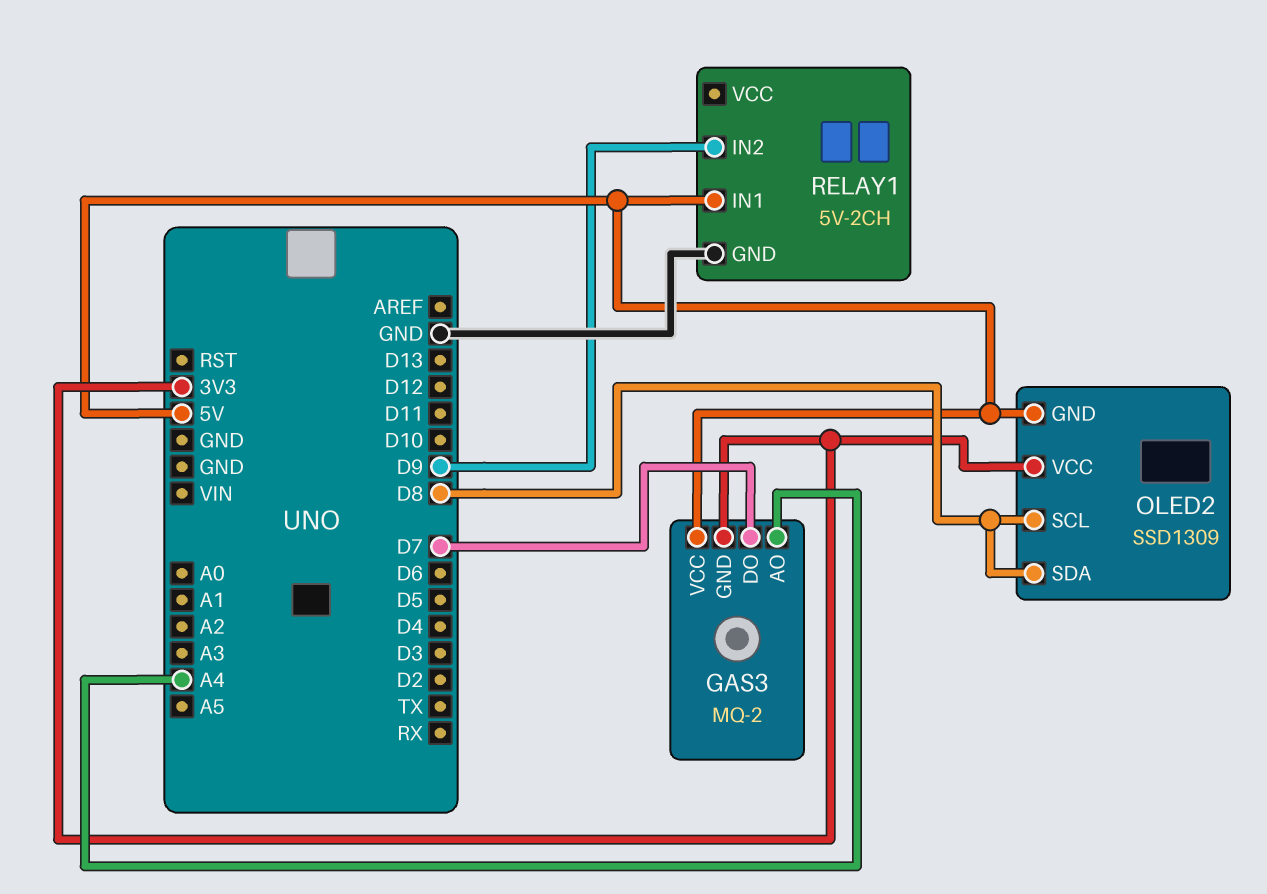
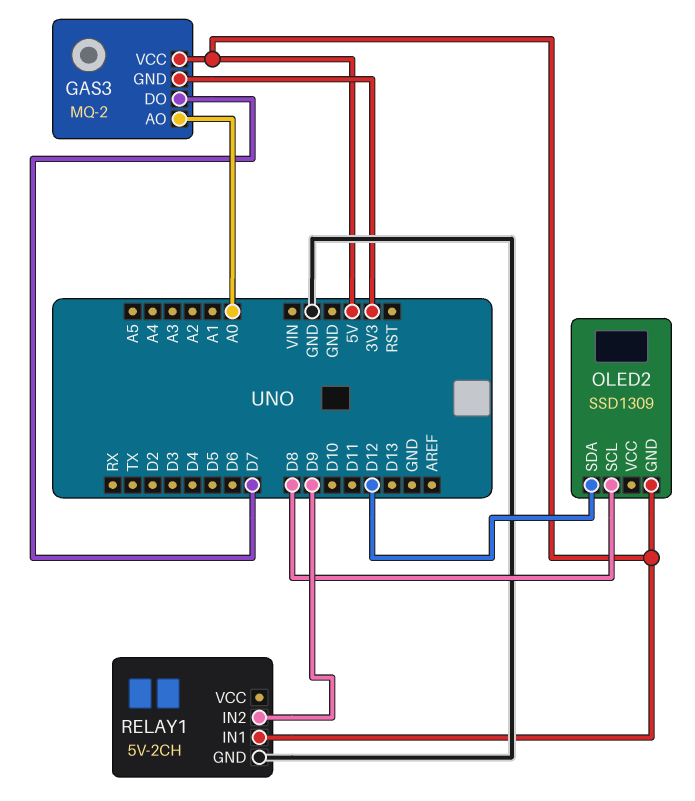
GAS3 pin AO: A4 -> A0
OLED2 pin SDA: D8 -> D12
OLED2 pin VCC: 3V3 -> none

